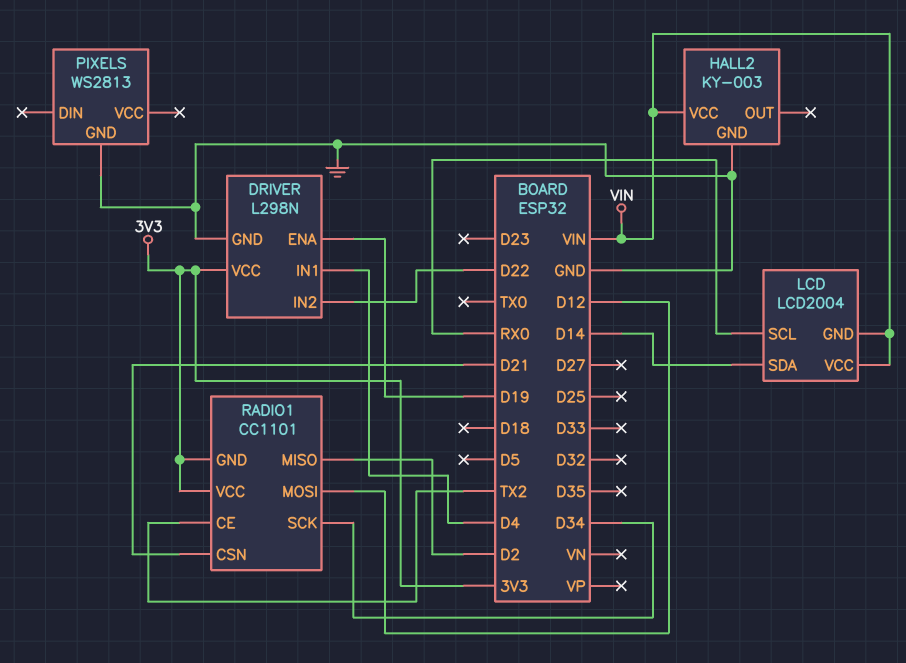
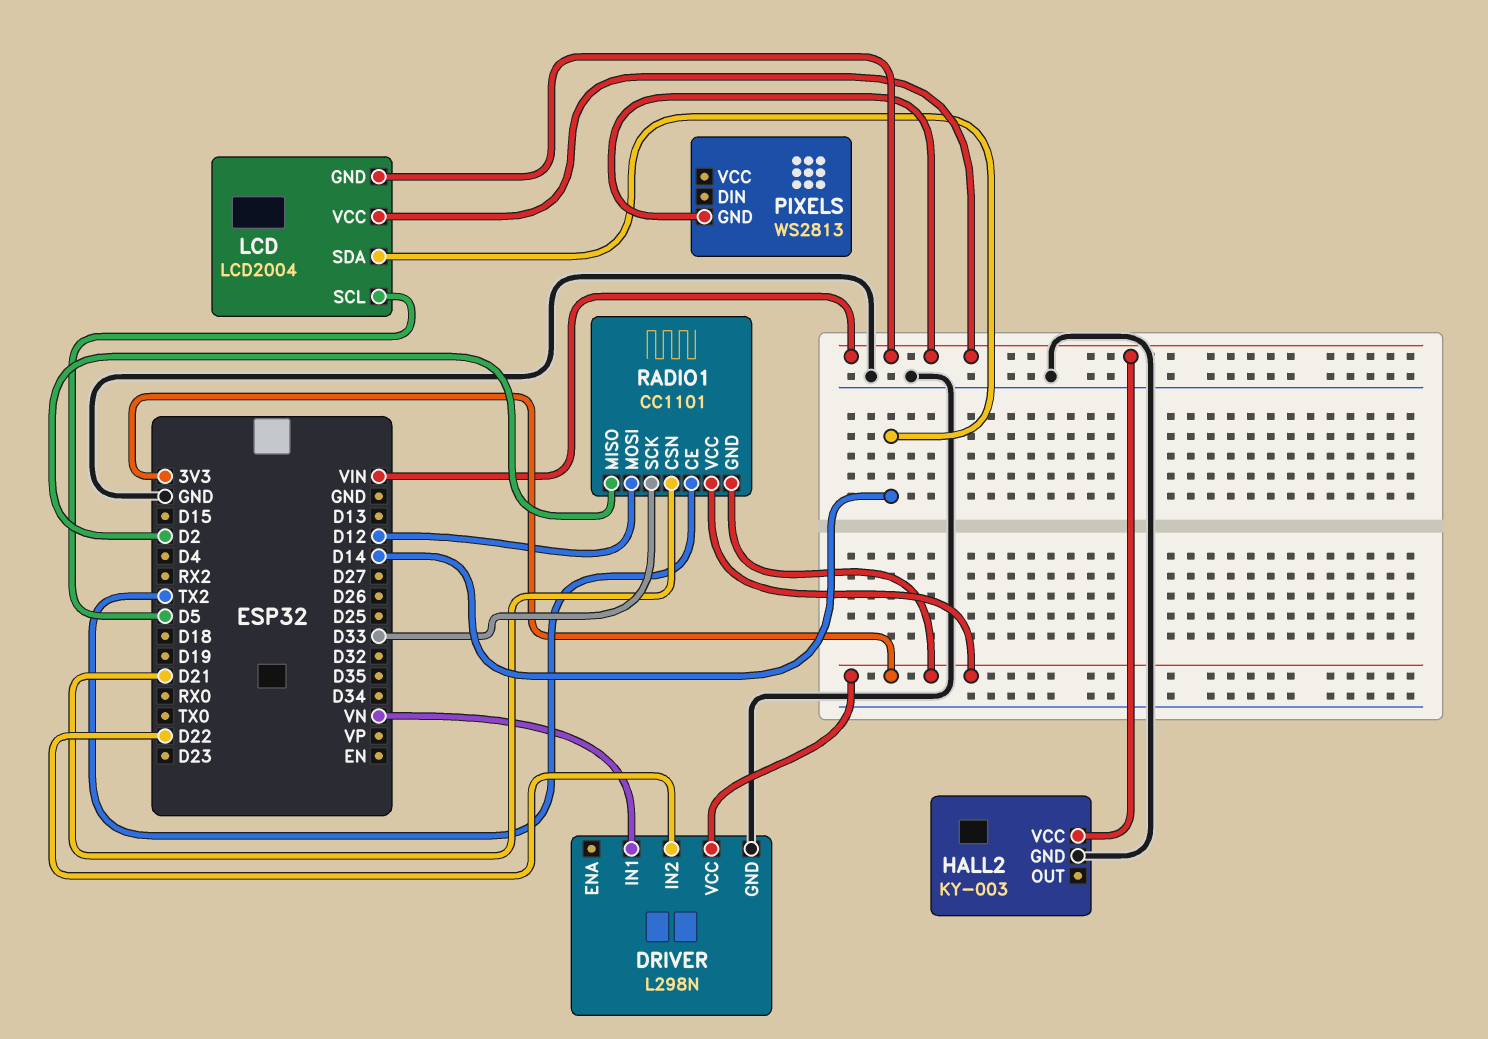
DRIVER pin ENA: D19 -> none
DRIVER pin IN1: D4 -> VN
LCD pin SCL: RX0 -> D5
PIXELS pin GND: GND -> VIN
RADIO1 pin SCK: D34 -> D33

